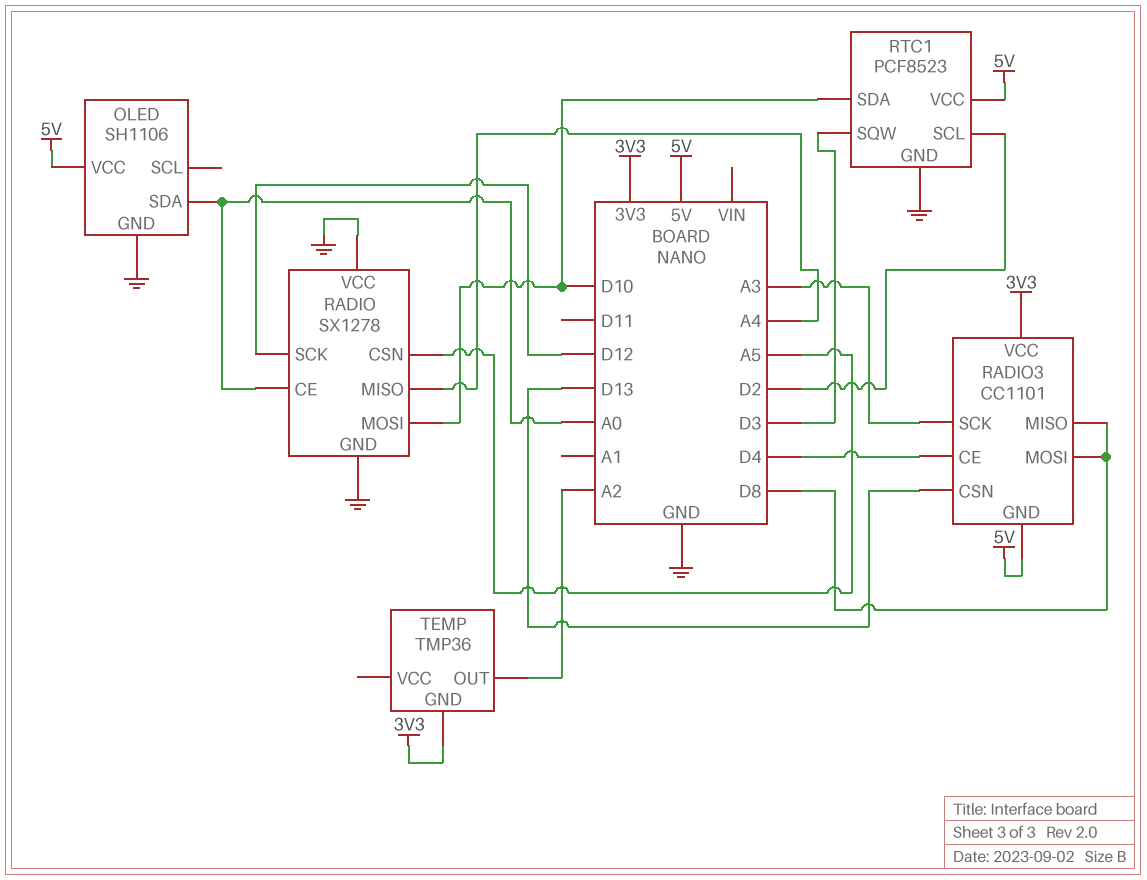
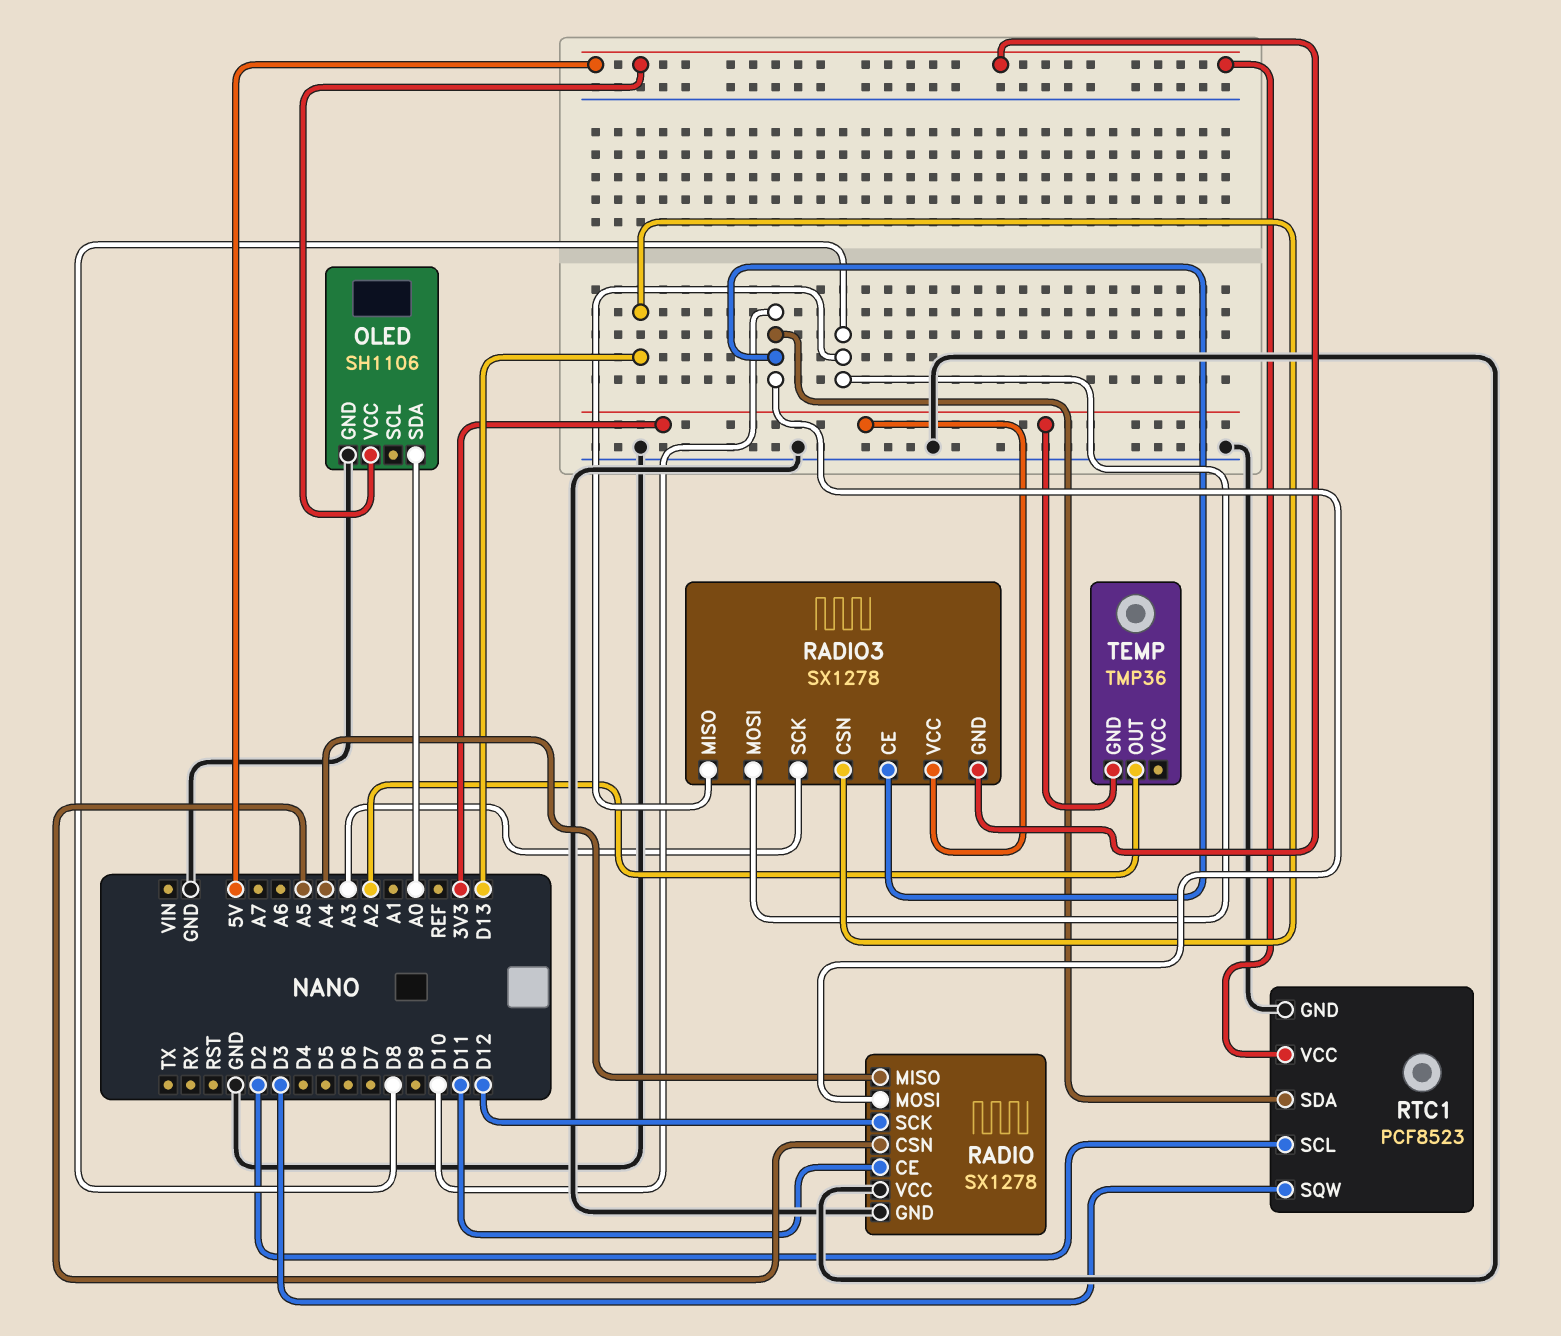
RADIO pin CE: A0 -> D11
RADIO3: CC1101 -> SX1278
RADIO3 pin CE: D4 -> D10

